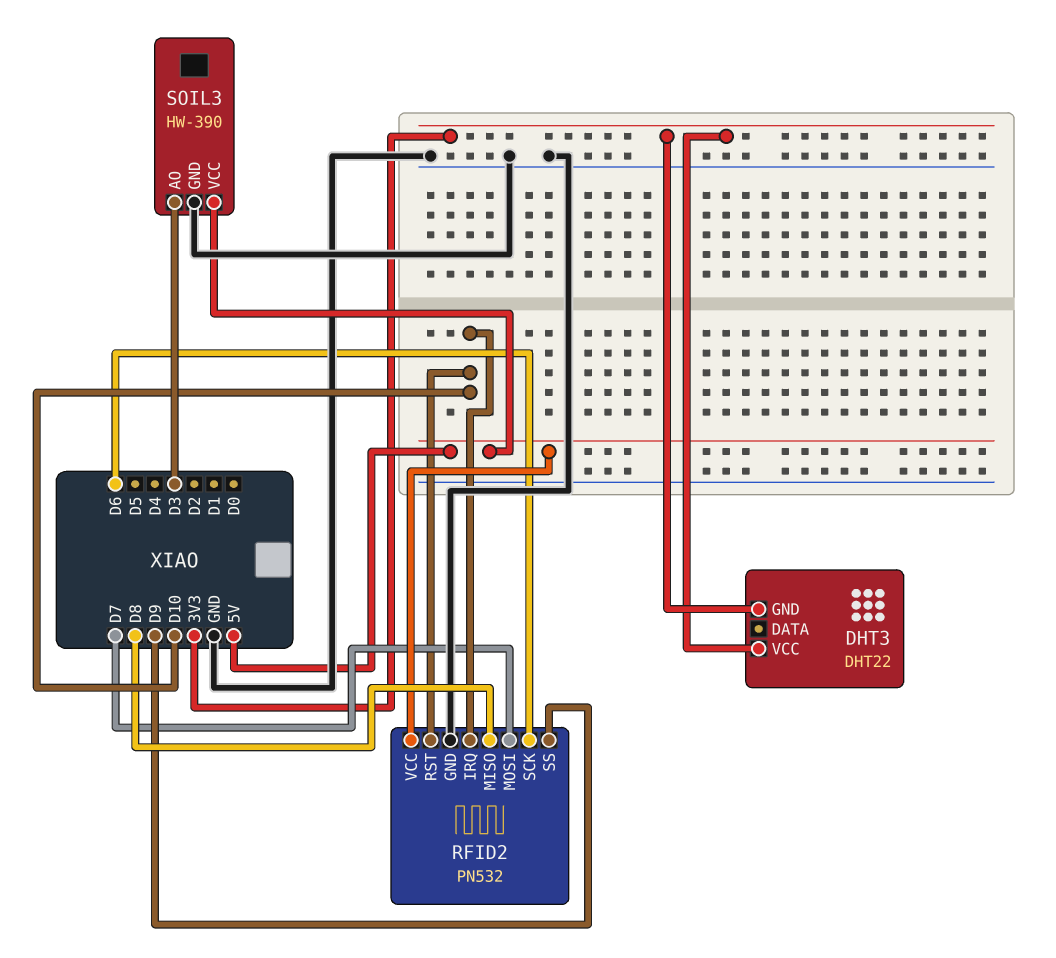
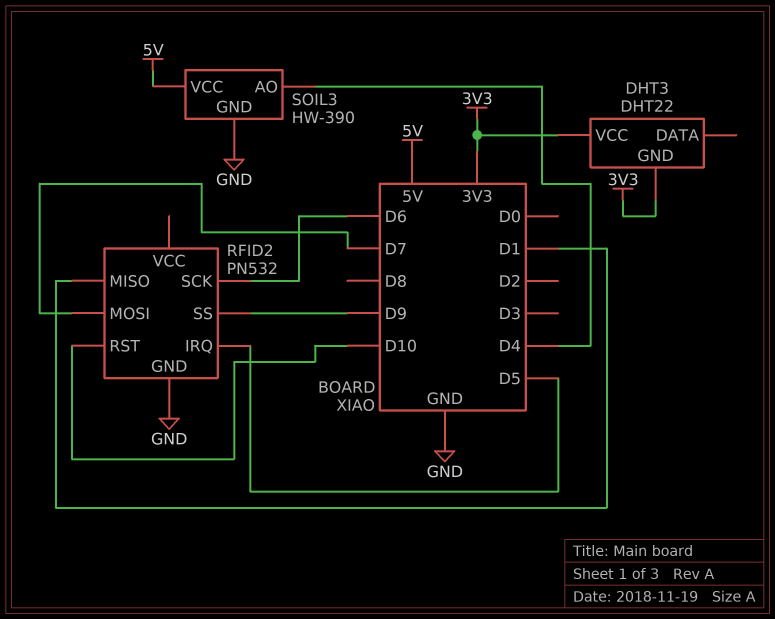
RFID2 pin IRQ: D10 -> D5
RFID2 pin MISO: D8 -> D1
RFID2 pin VCC: 5V -> none
SOIL3 pin AO: D3 -> D4

